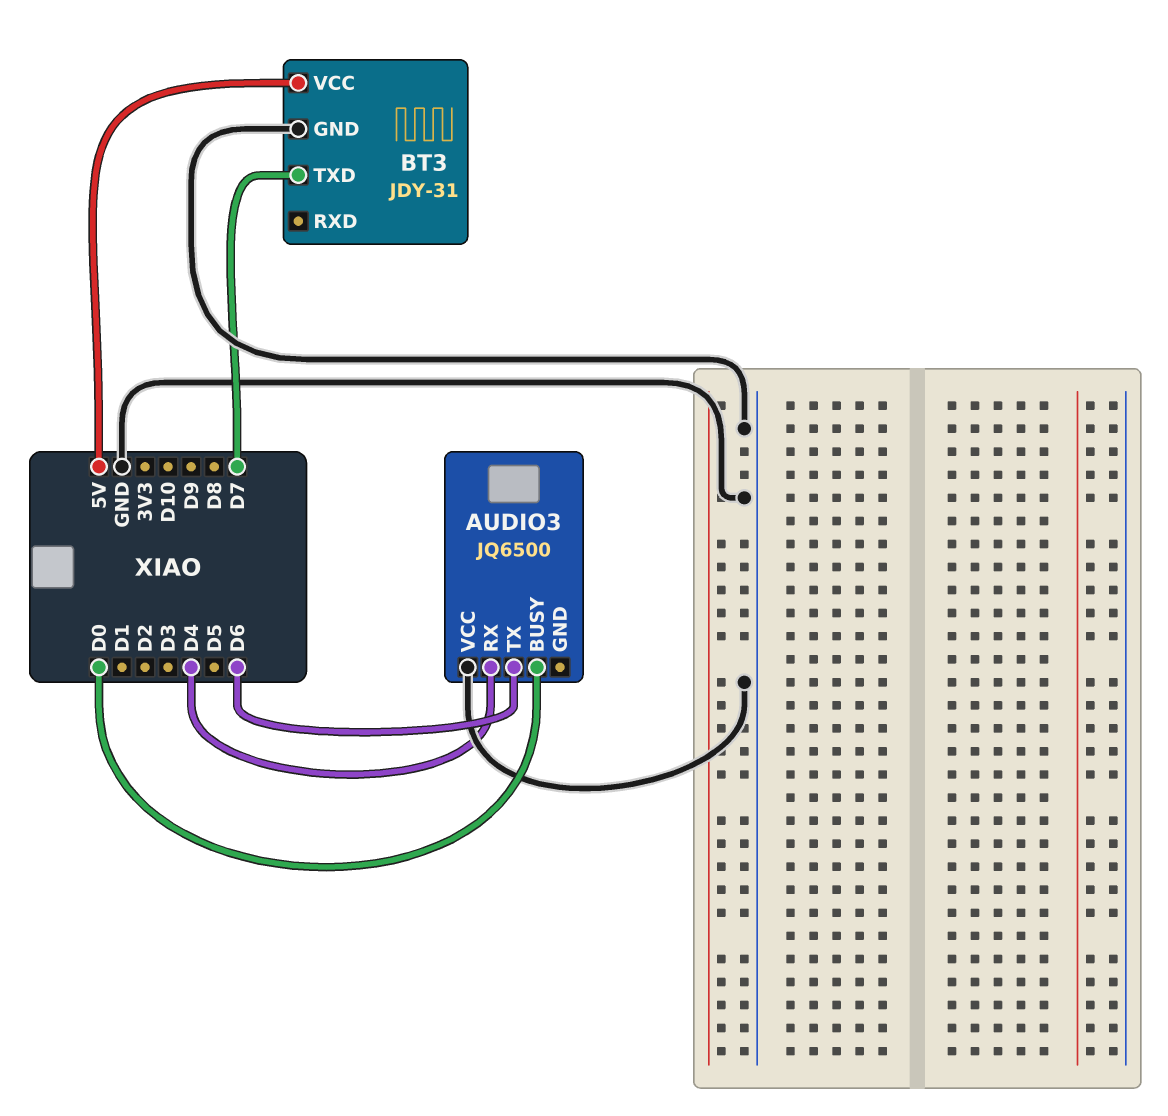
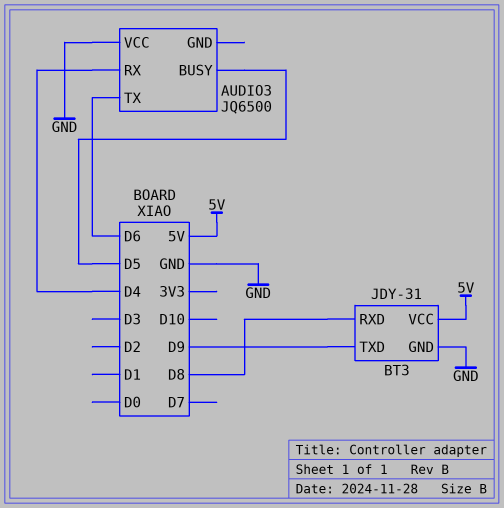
AUDIO3 pin BUSY: D0 -> D5
BT3 pin RXD: none -> D8
BT3 pin TXD: D7 -> D9

